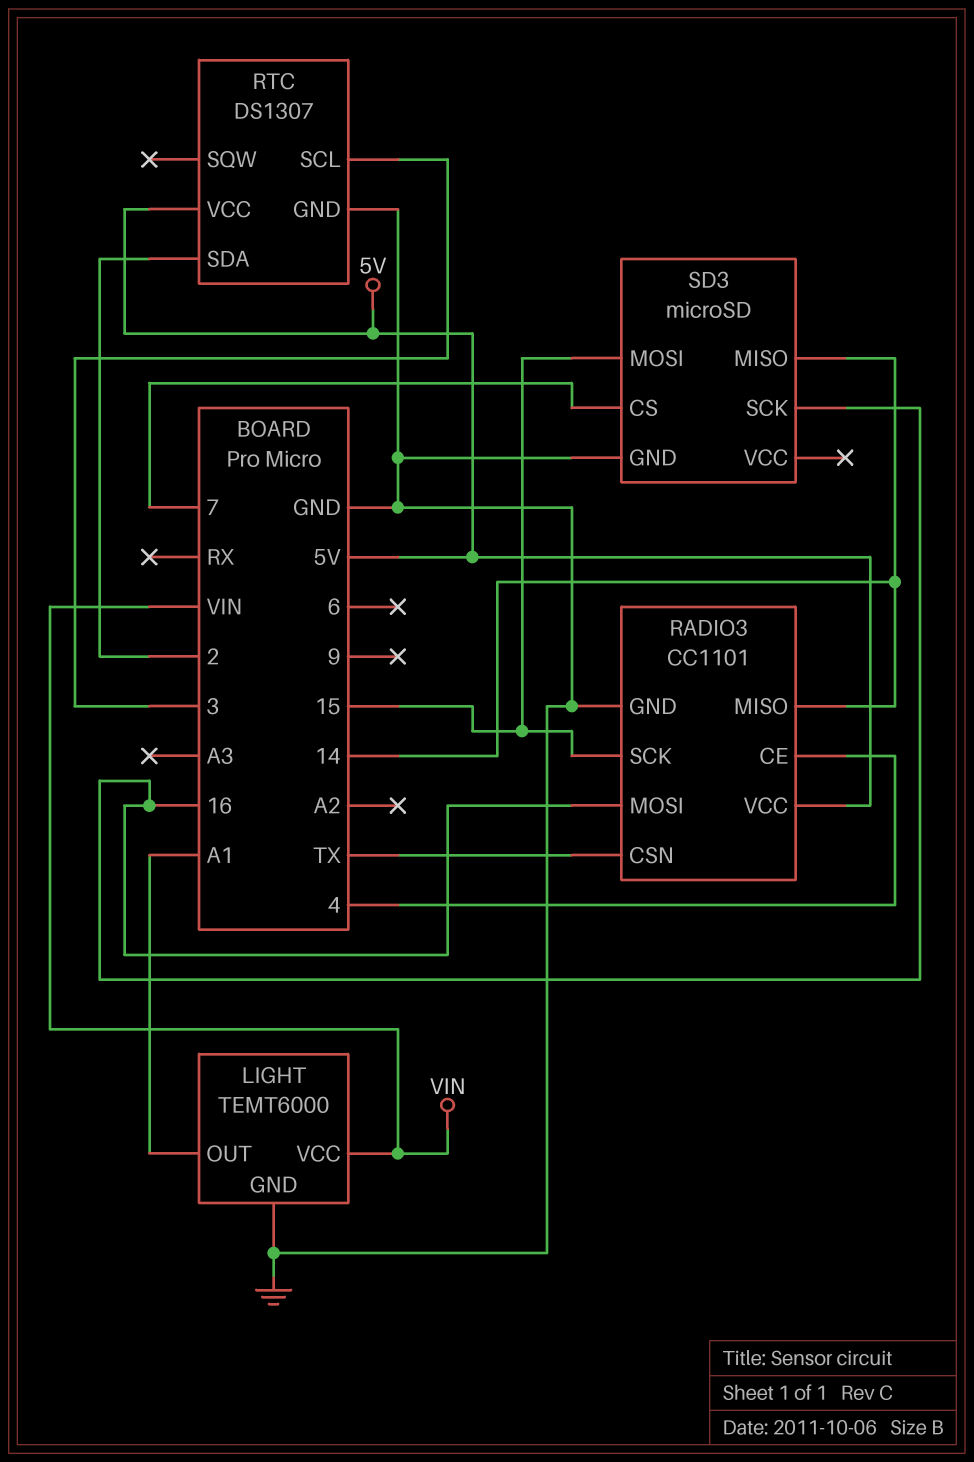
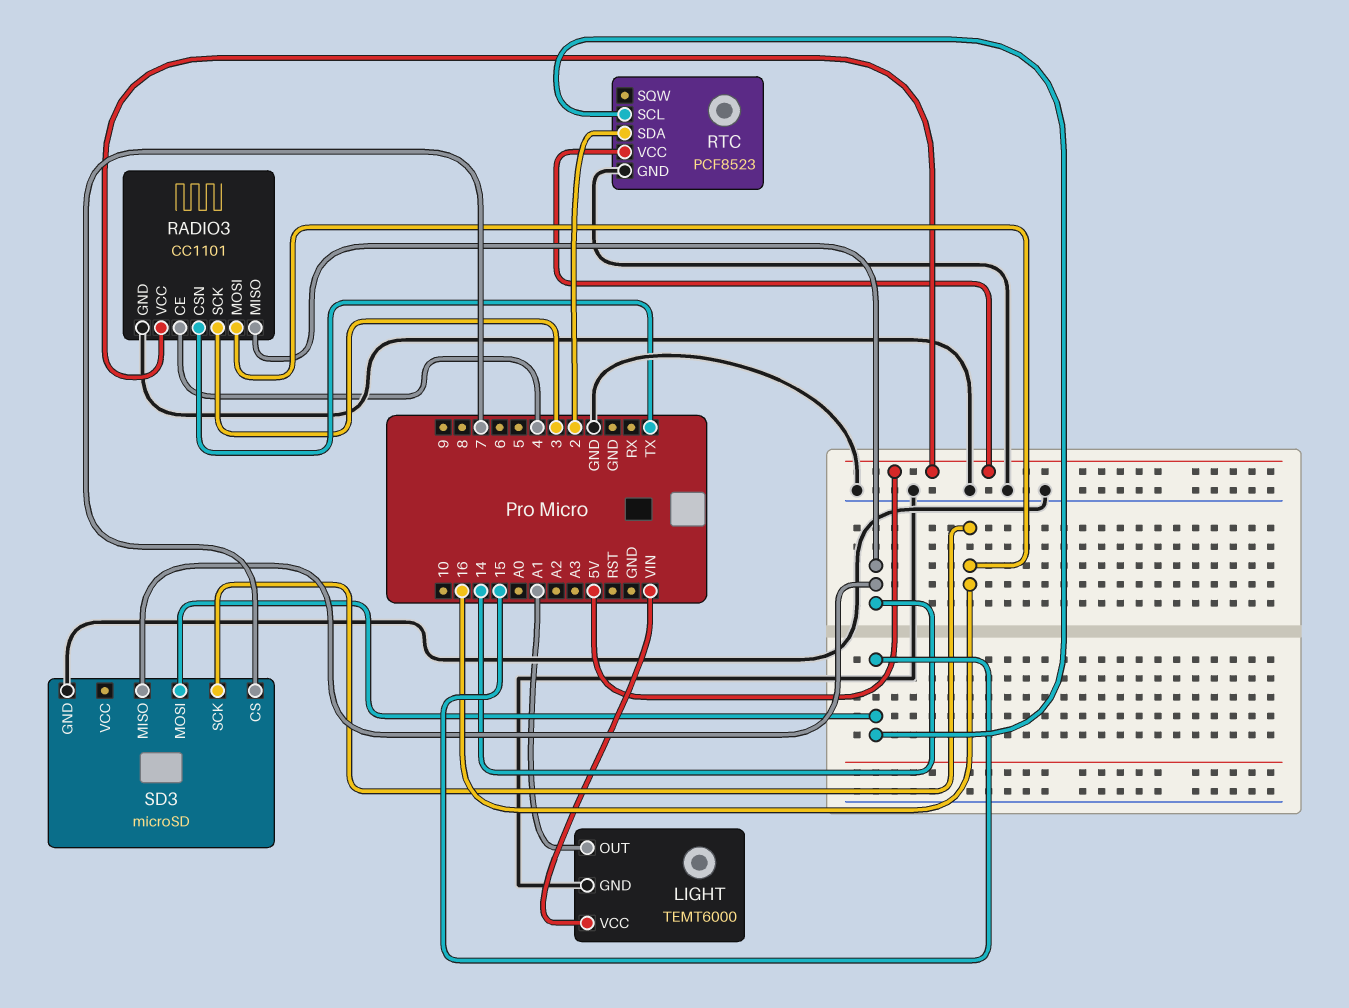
RADIO3 pin SCK: 15 -> 3
RTC: DS1307 -> PCF8523
RTC pin SCL: 3 -> 15

